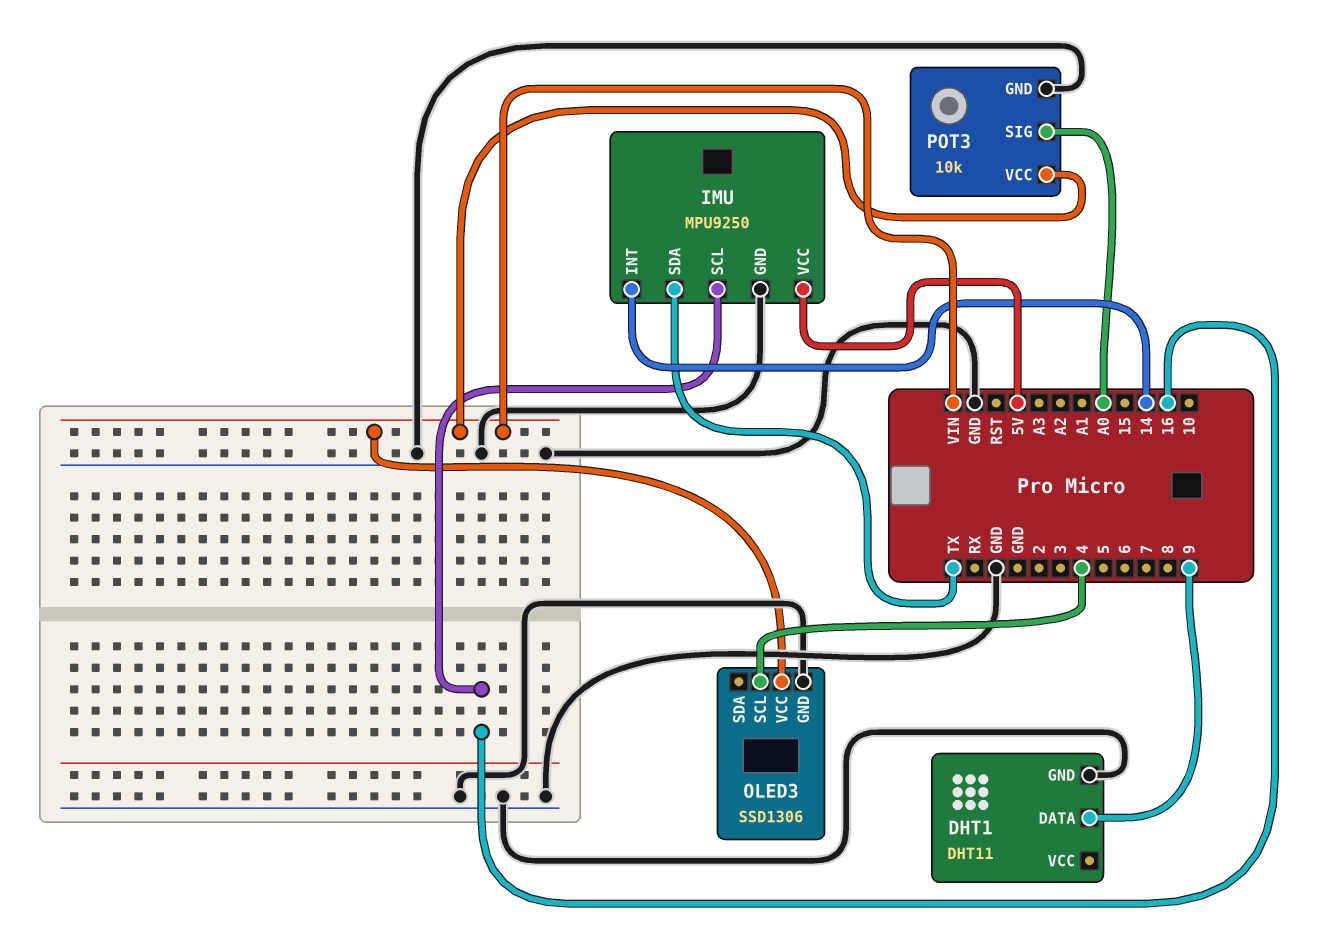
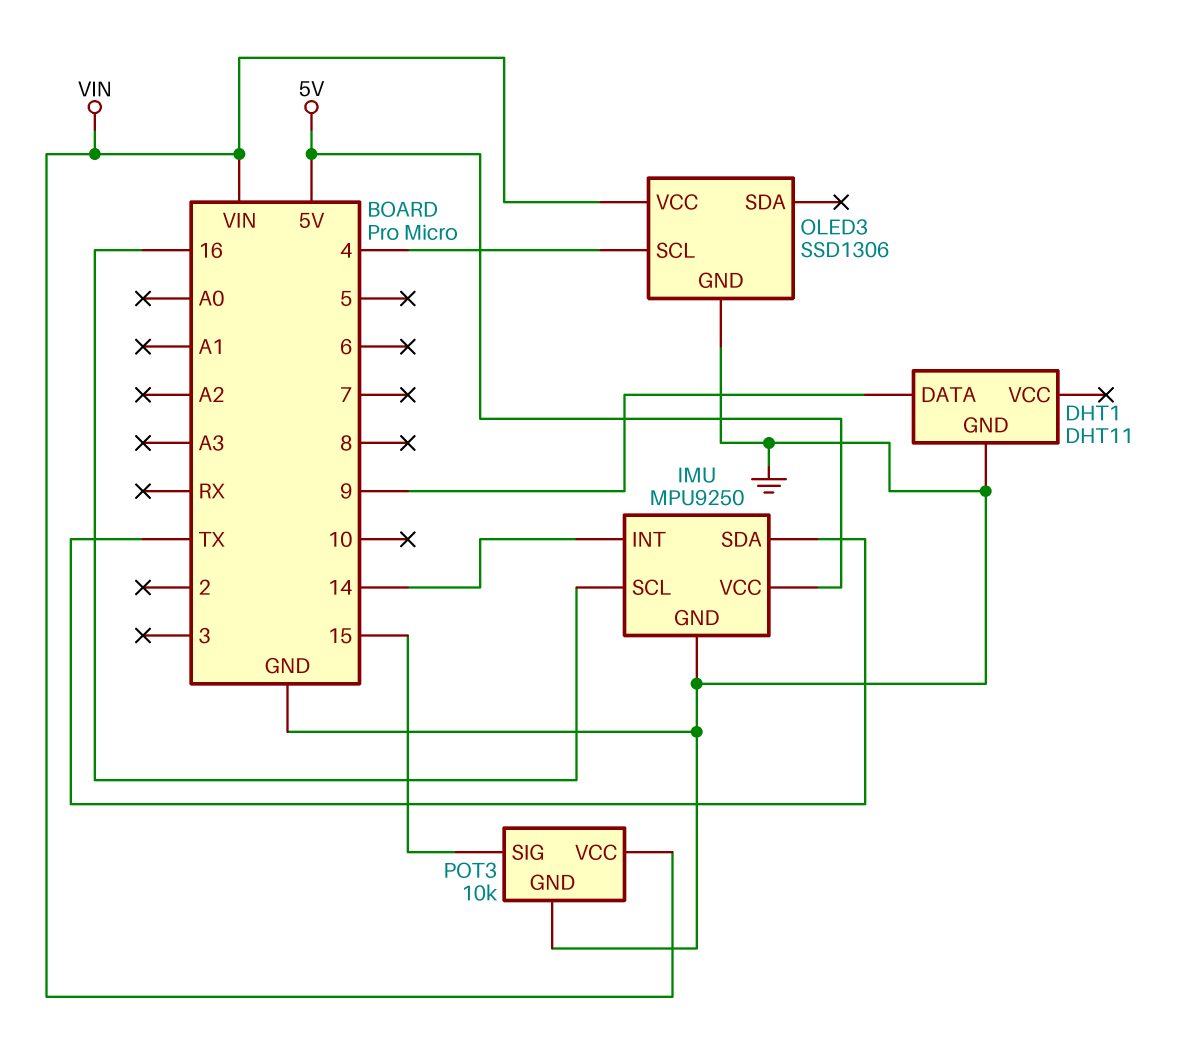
POT3 pin SIG: A0 -> 15

